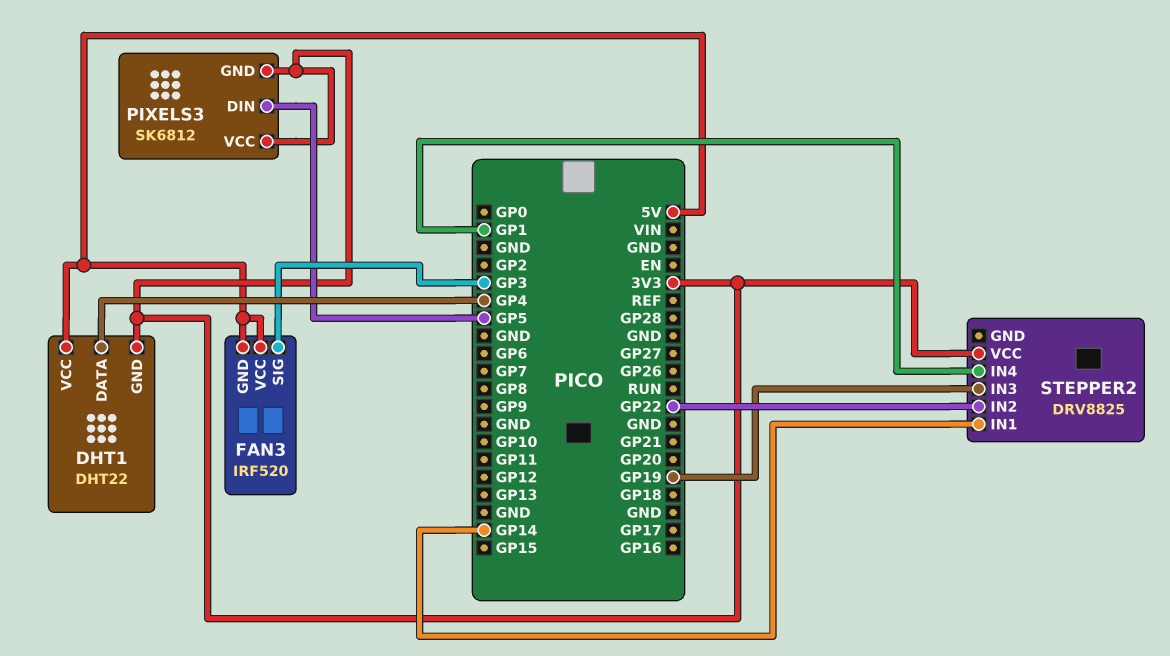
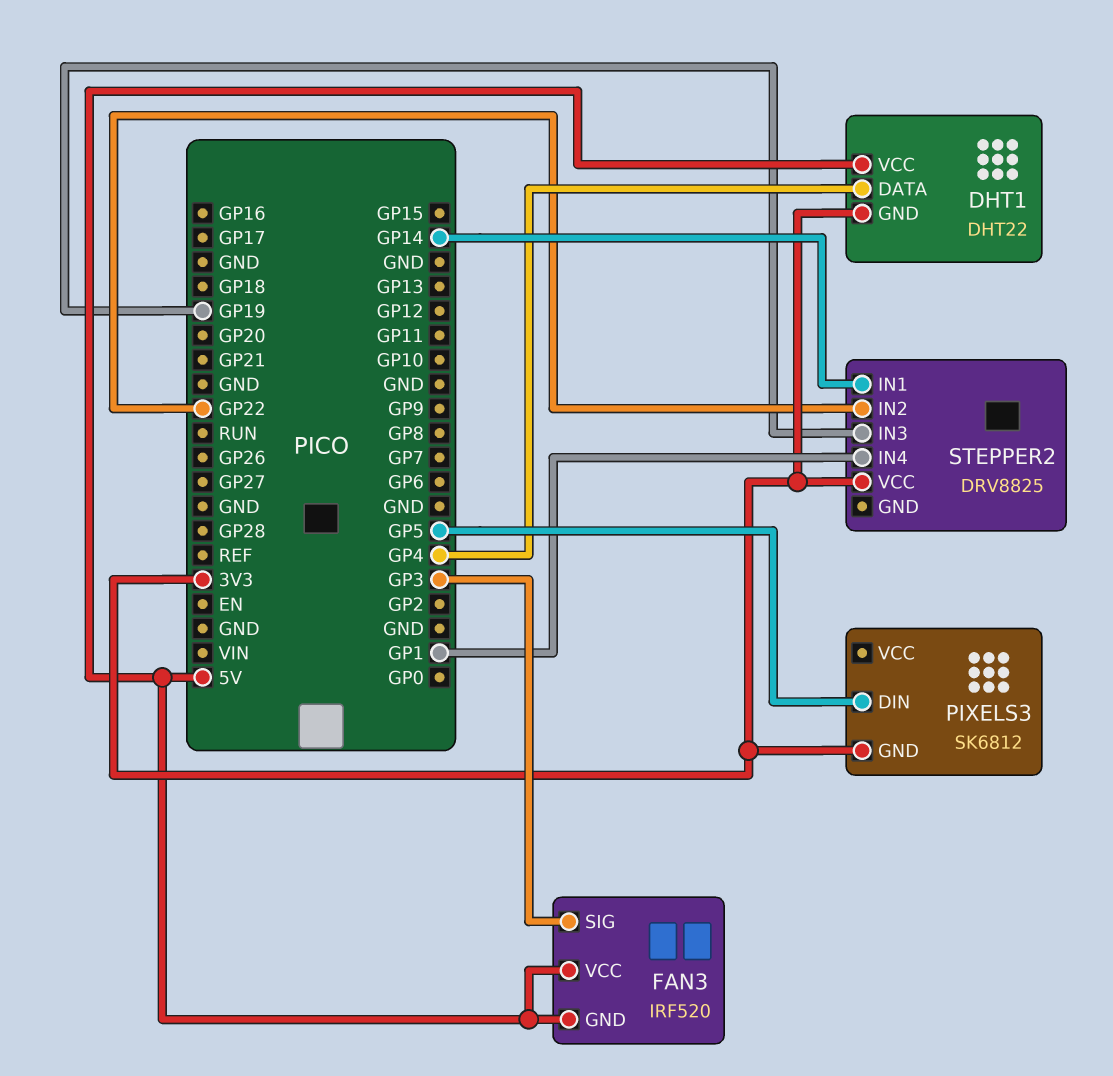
PIXELS3 pin VCC: 3V3 -> none

